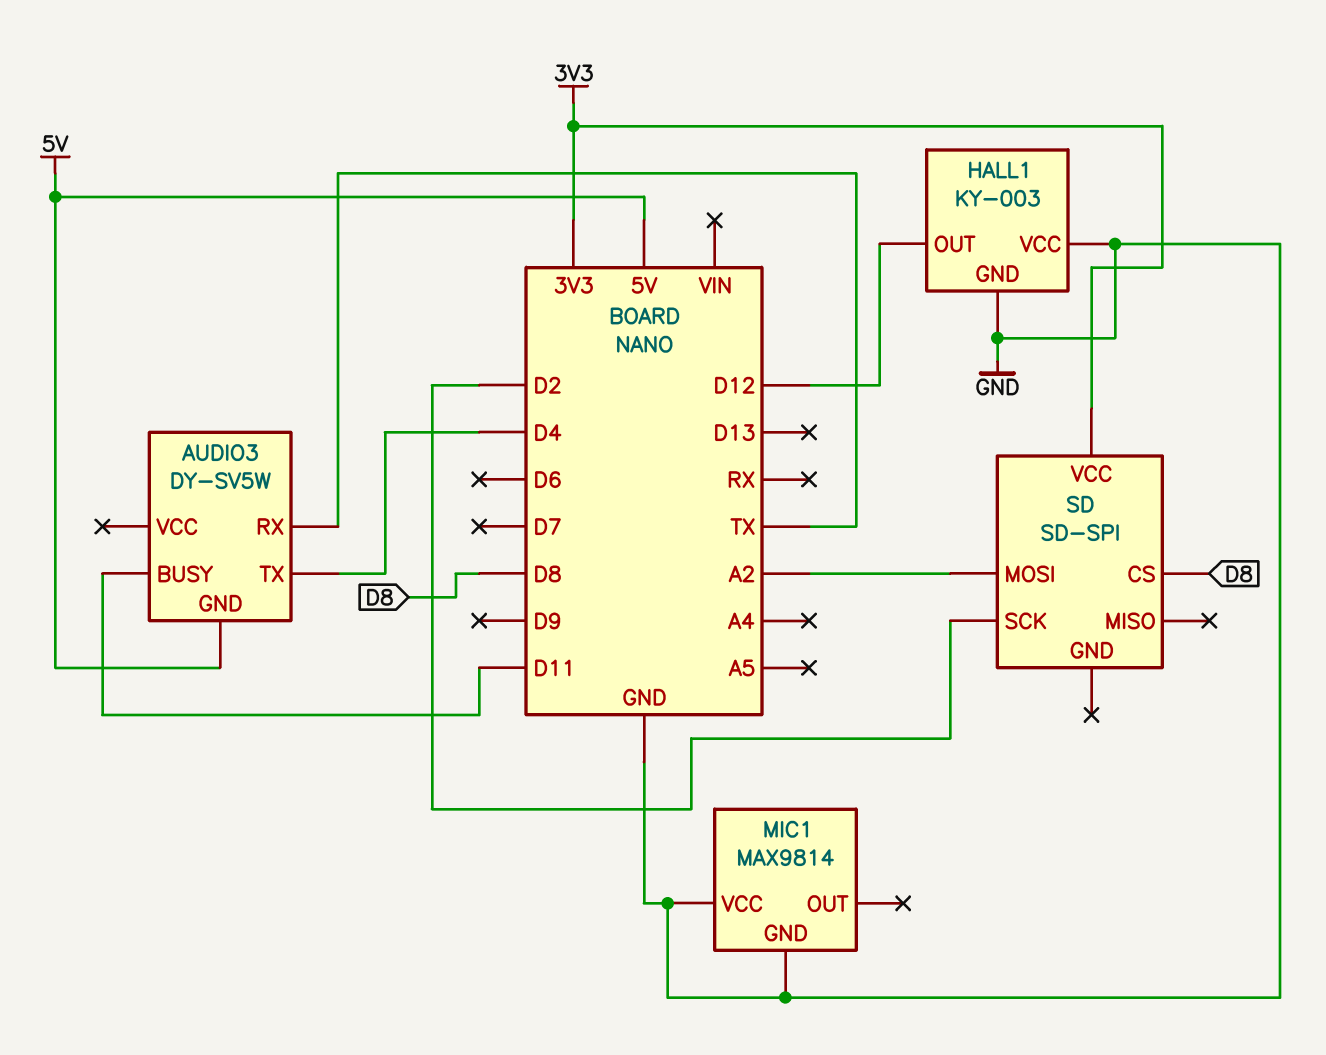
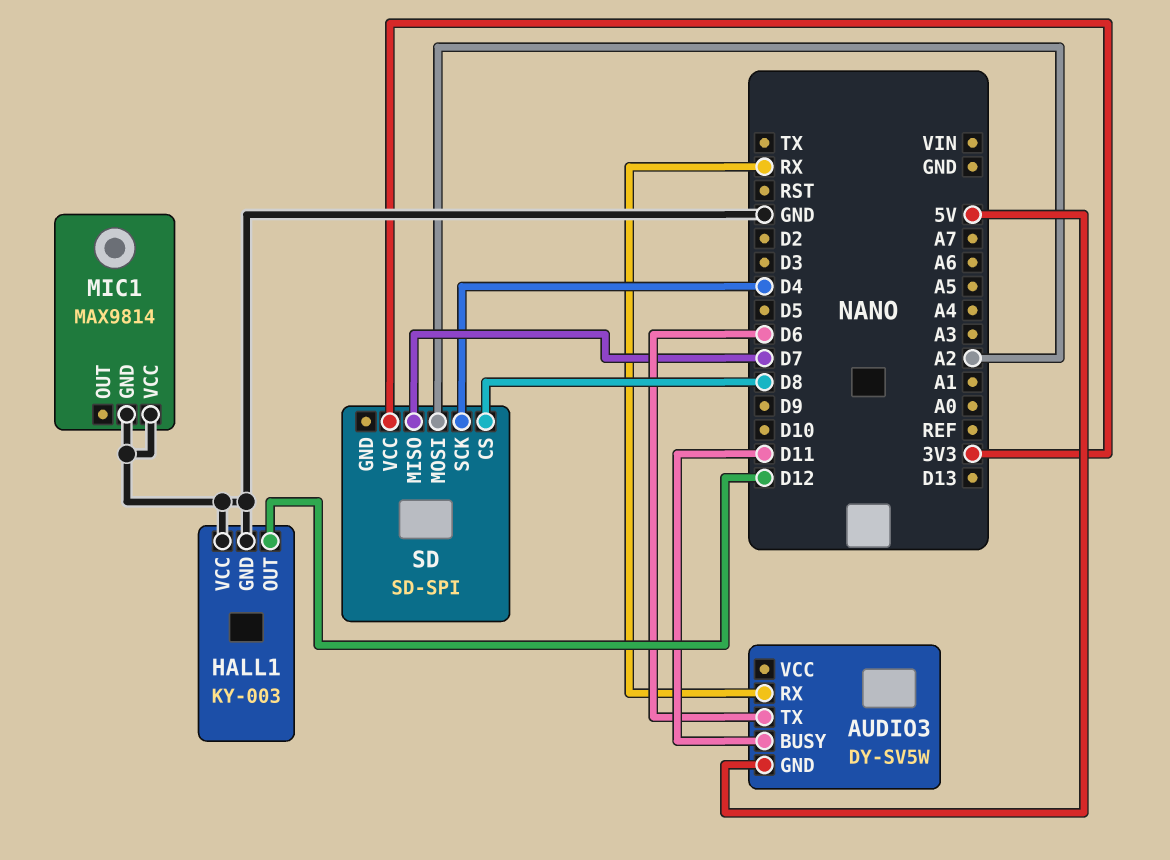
AUDIO3 pin RX: TX -> RX
AUDIO3 pin TX: D4 -> D6
SD pin MISO: none -> D7
SD pin SCK: D2 -> D4

